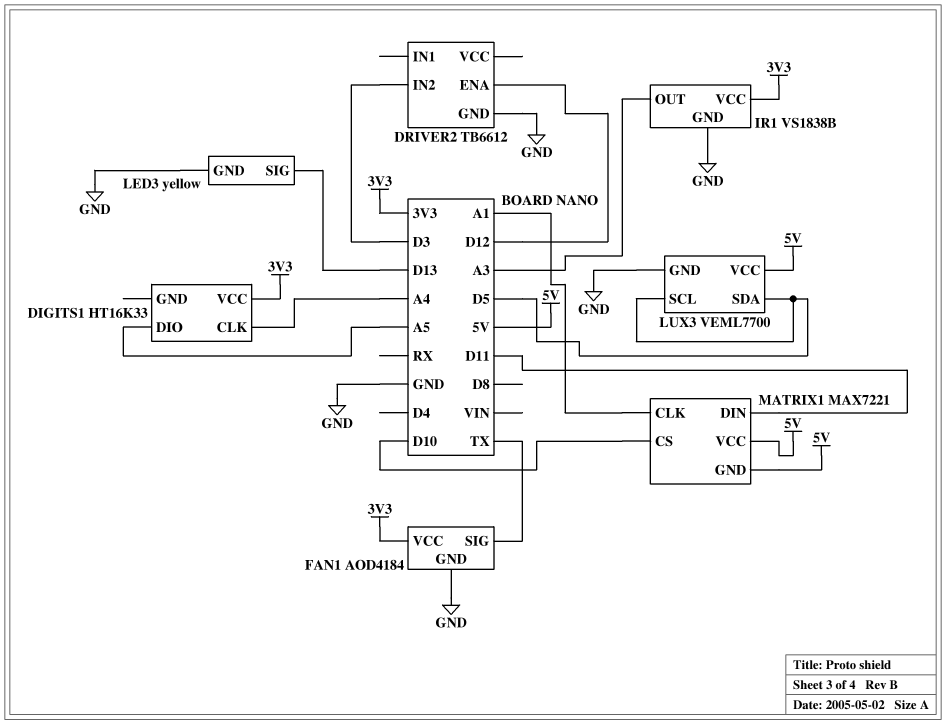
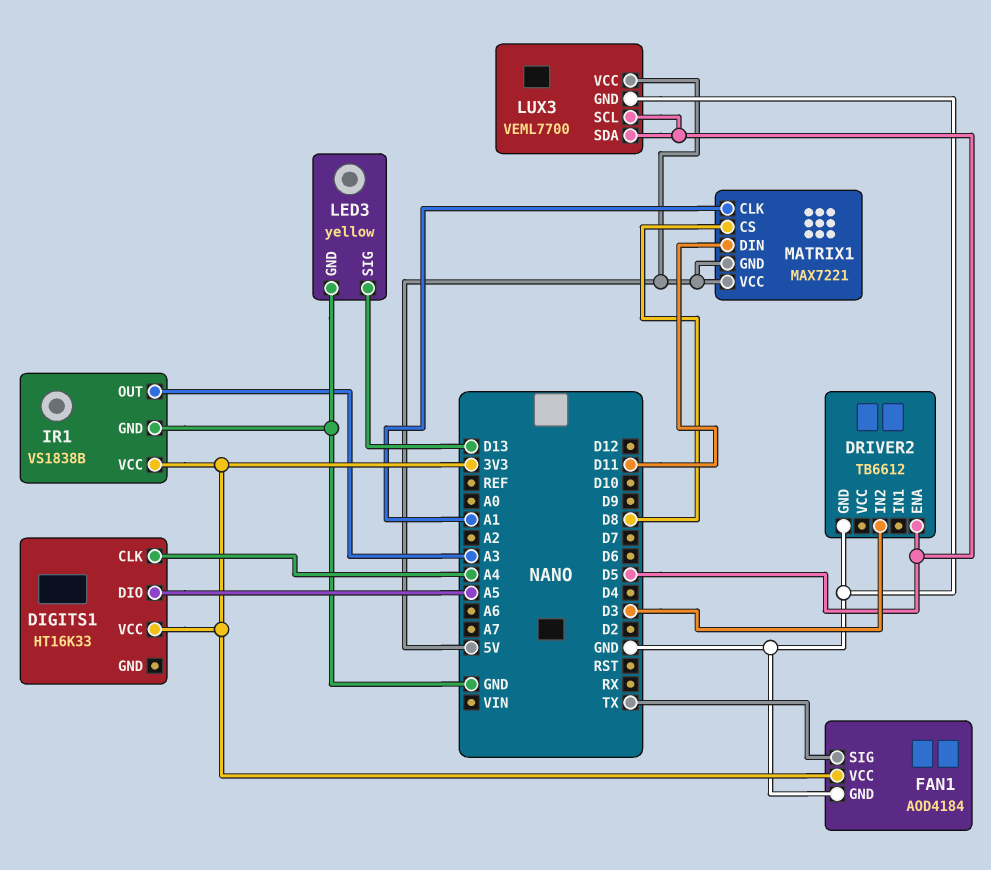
DRIVER2 pin ENA: D12 -> D5
MATRIX1 pin CS: D10 -> D8

